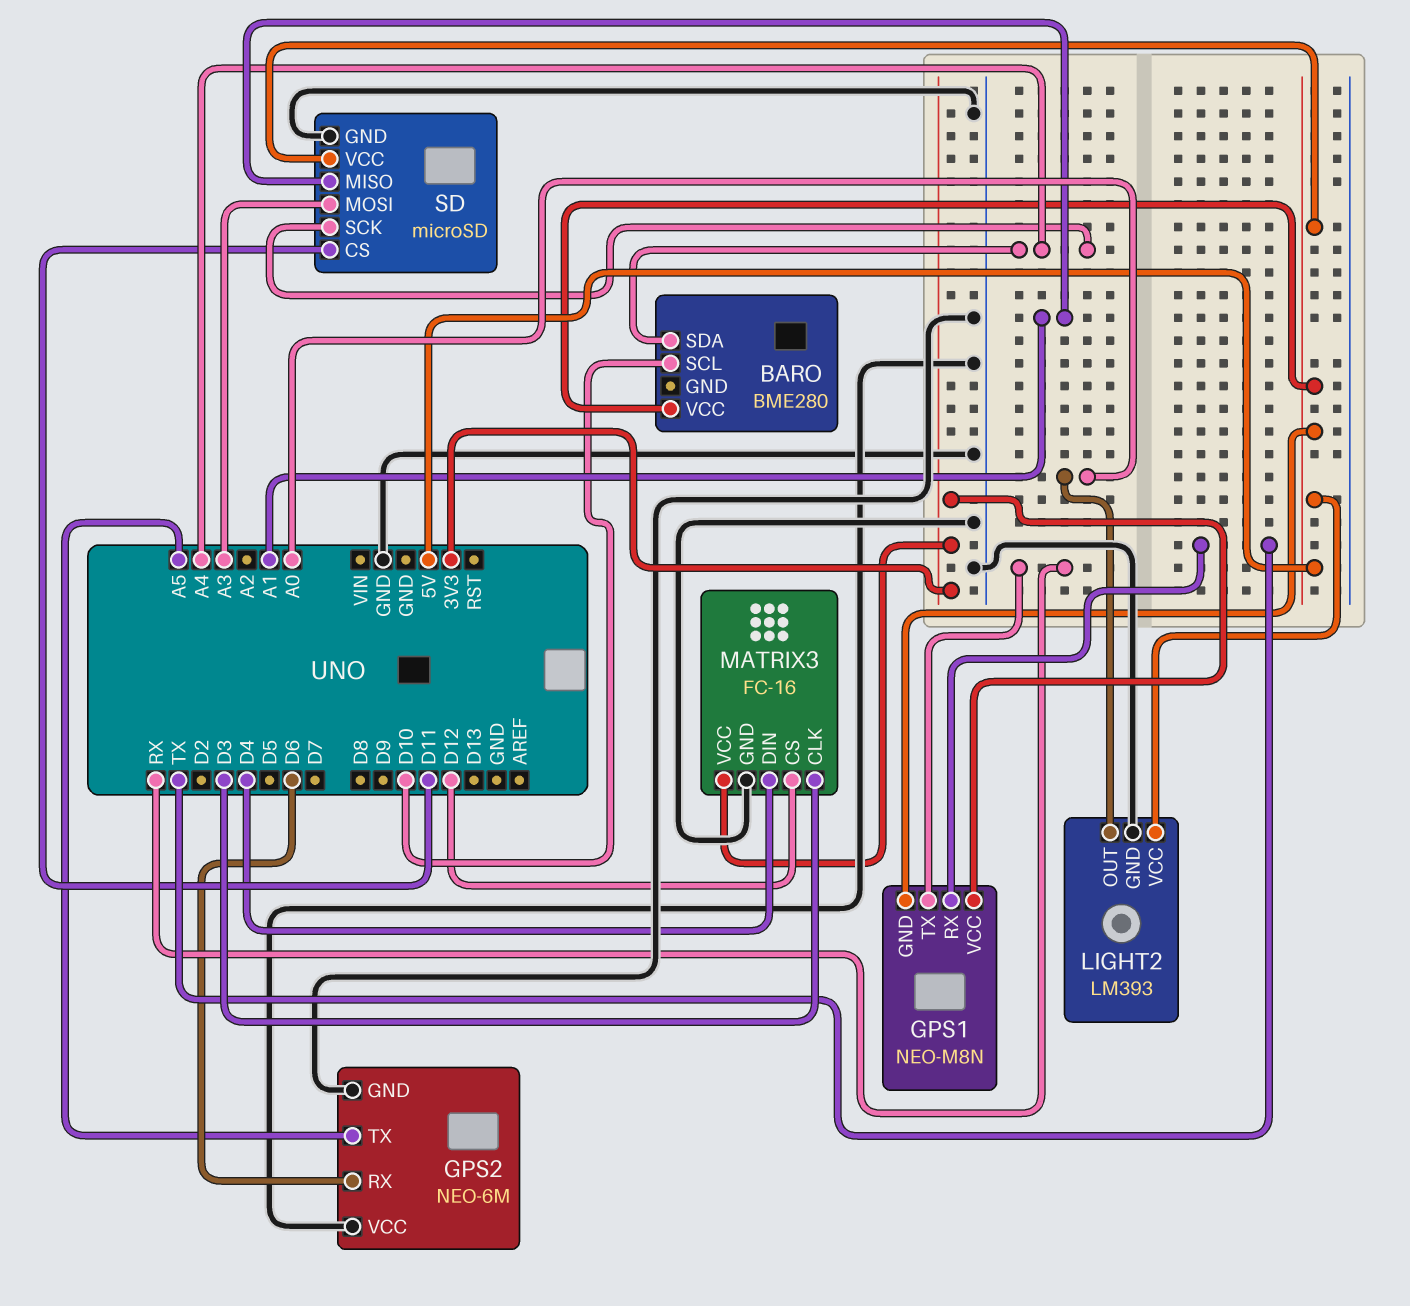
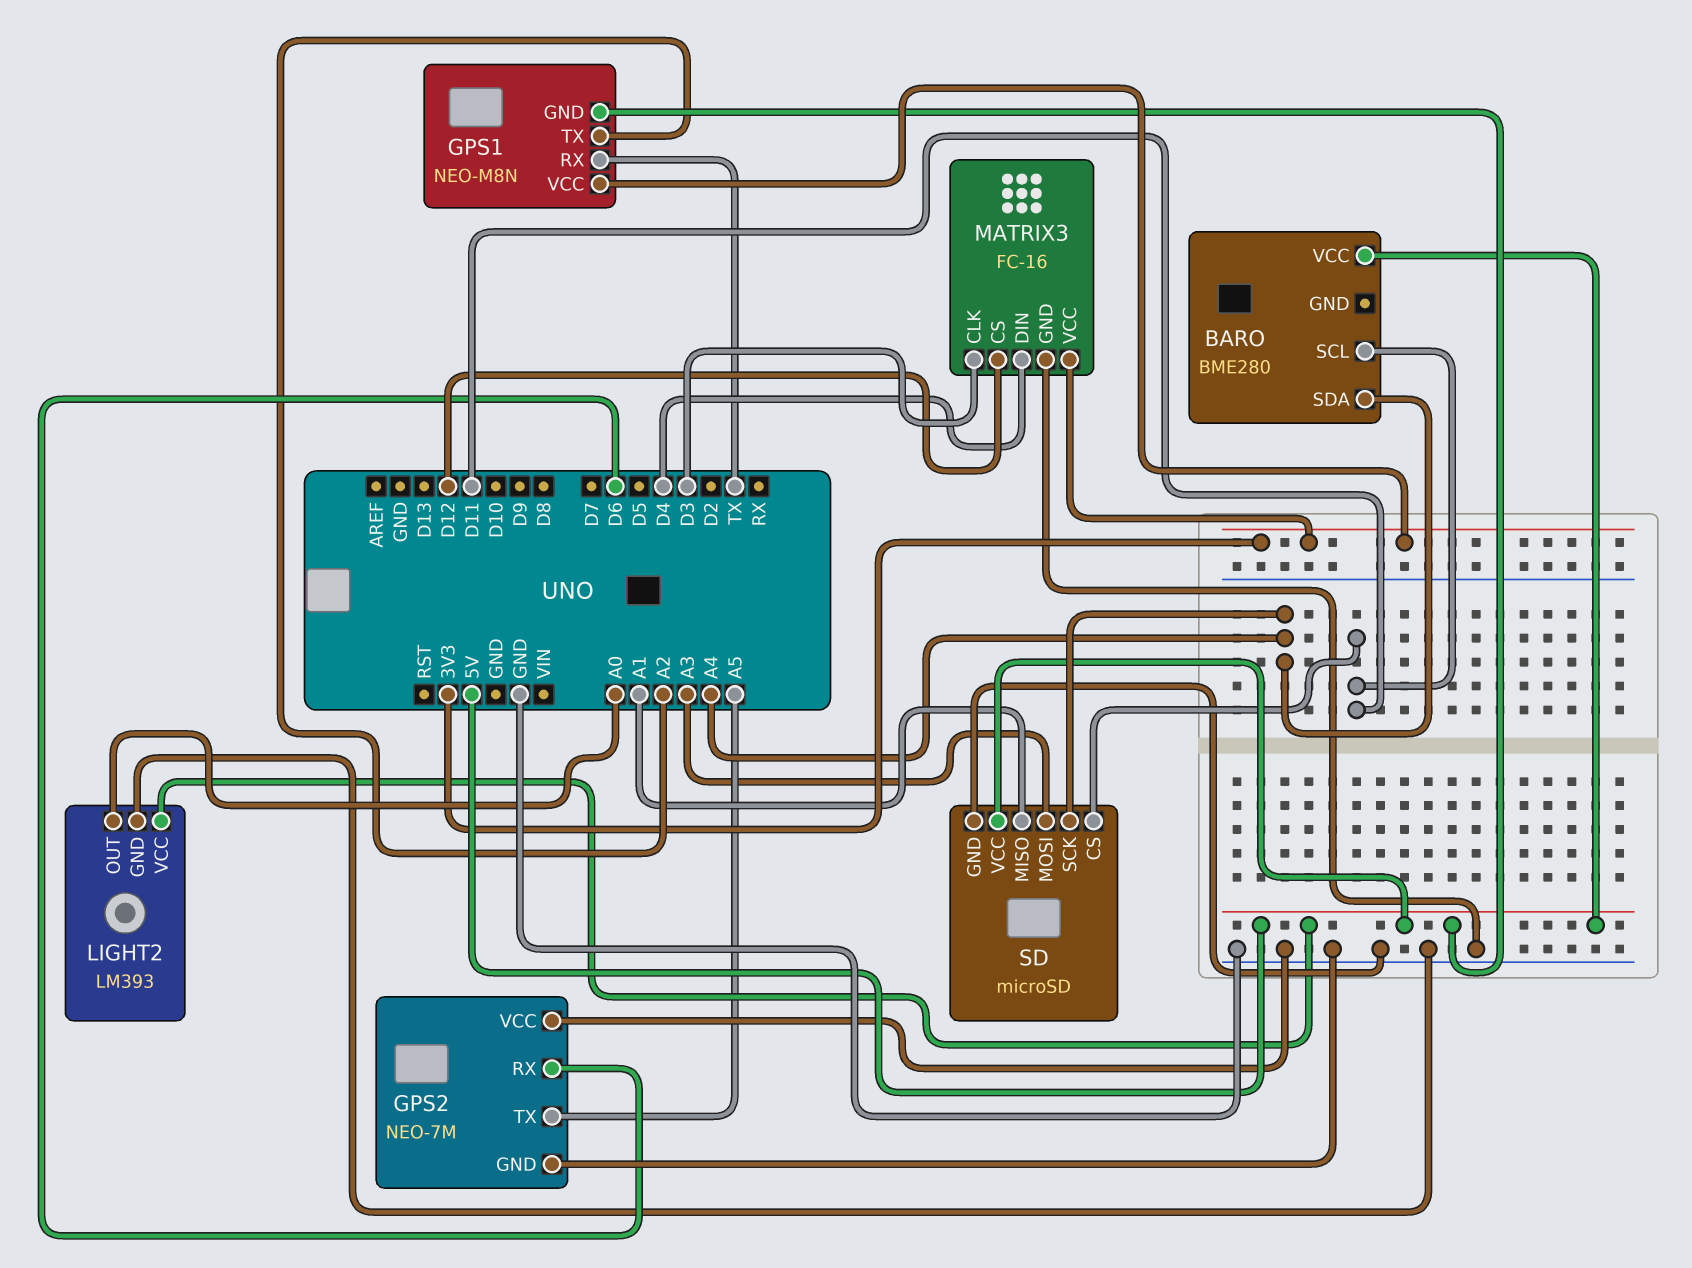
BARO pin SCL: D10 -> D11
GPS1 pin TX: RX -> A2
GPS2: NEO-6M -> NEO-7M

